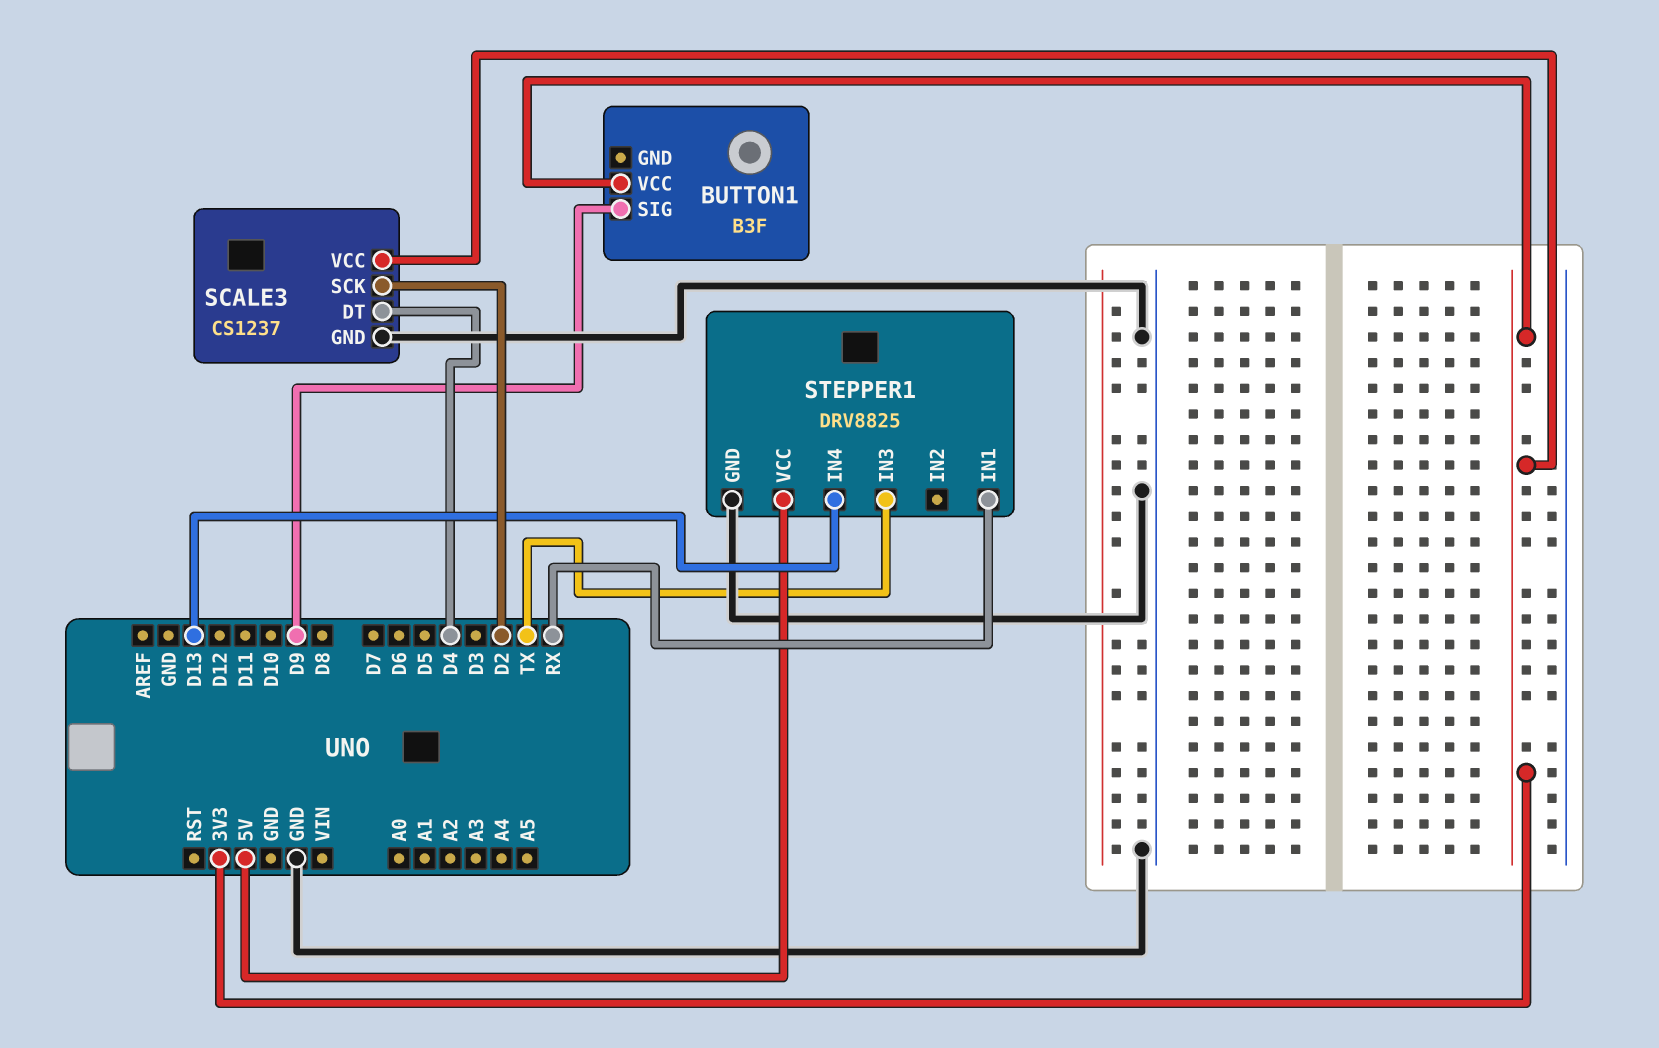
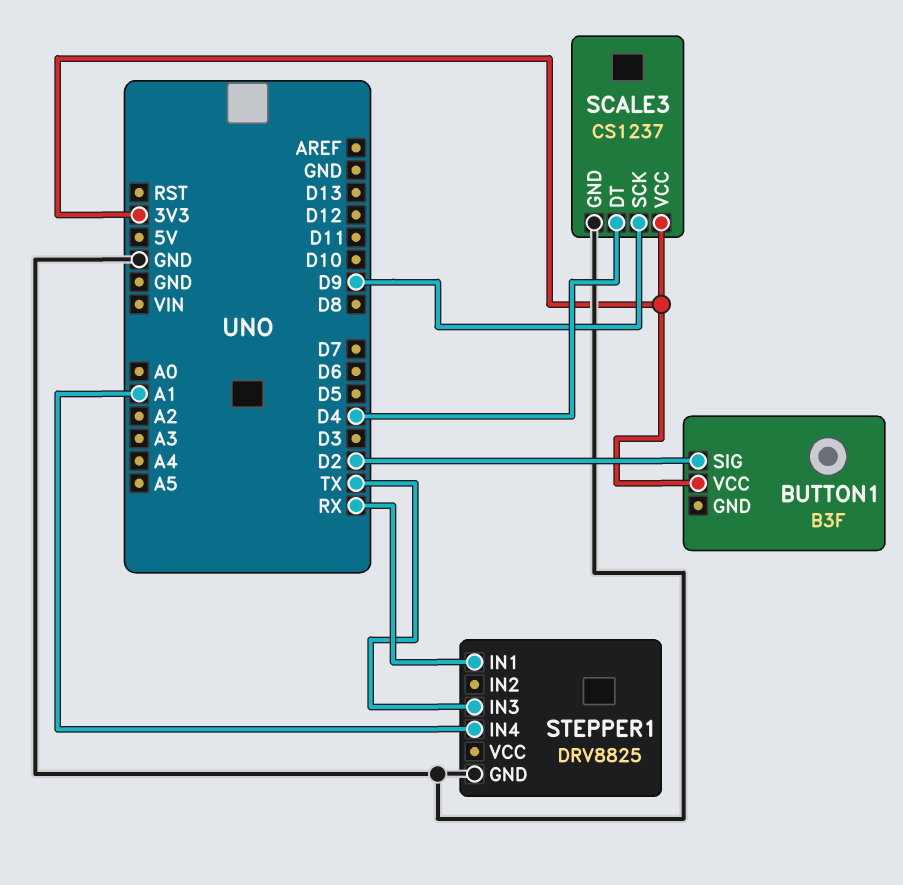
BUTTON1 pin SIG: D9 -> D2
SCALE3 pin SCK: D2 -> D9
STEPPER1 pin IN4: D13 -> A1
STEPPER1 pin VCC: 5V -> none

